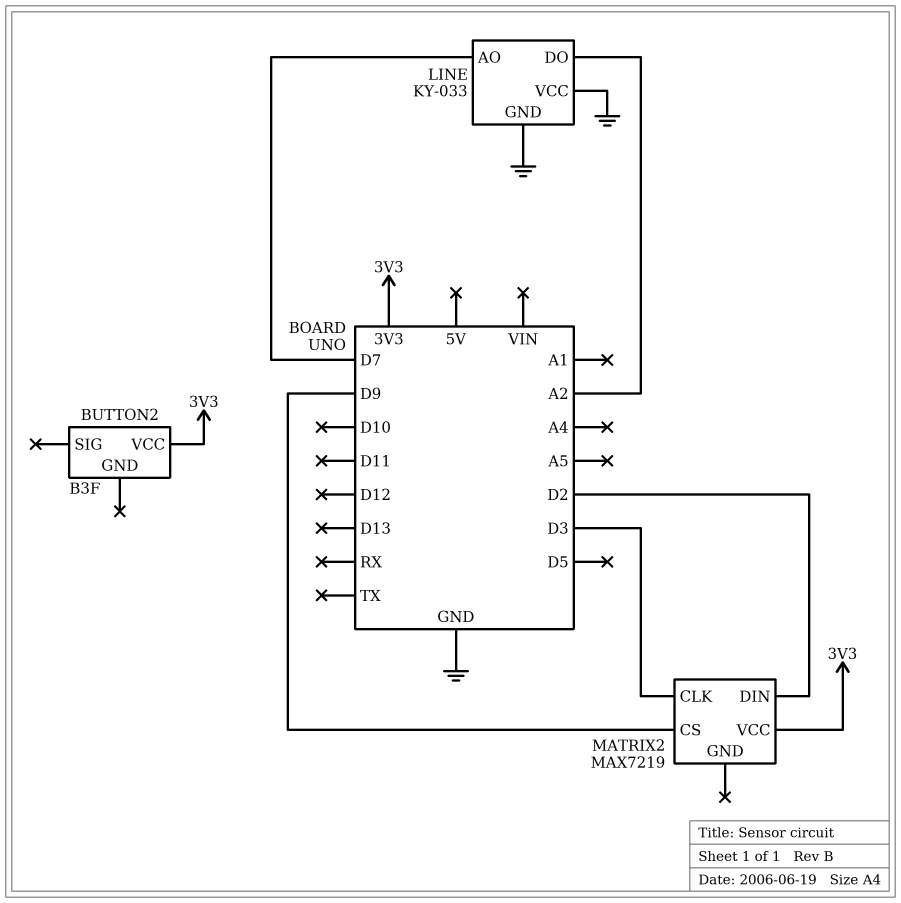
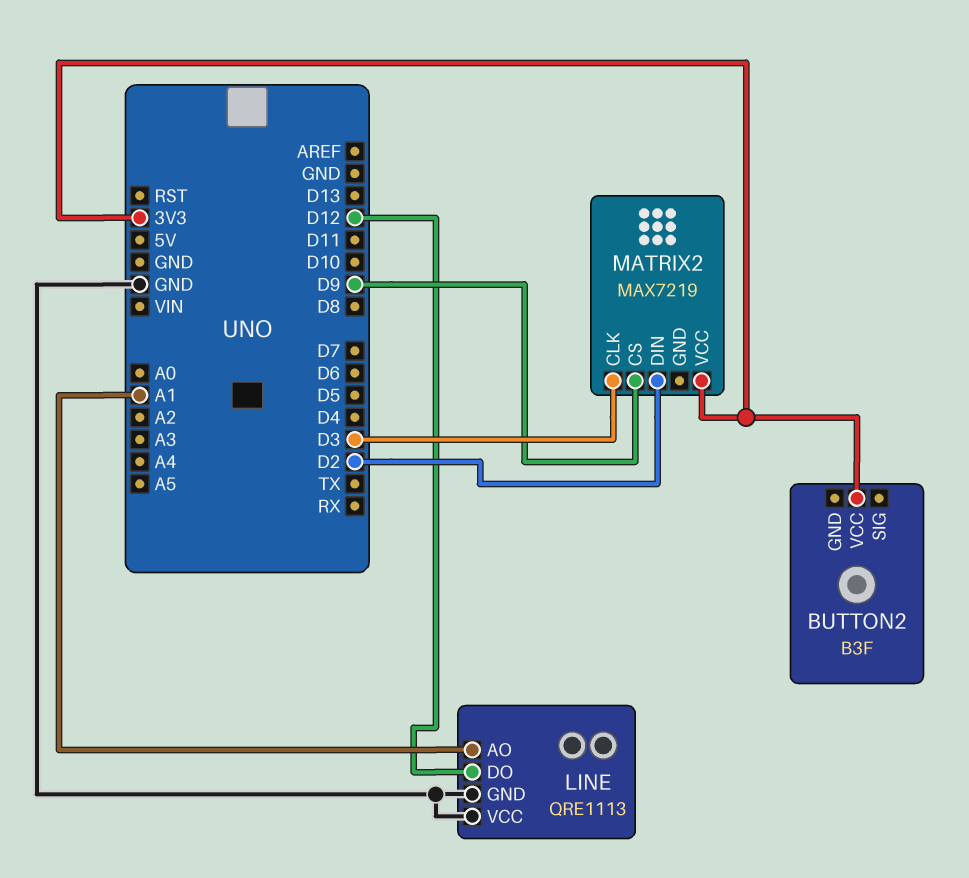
LINE: KY-033 -> QRE1113
LINE pin AO: D7 -> A1
LINE pin DO: A2 -> D12

